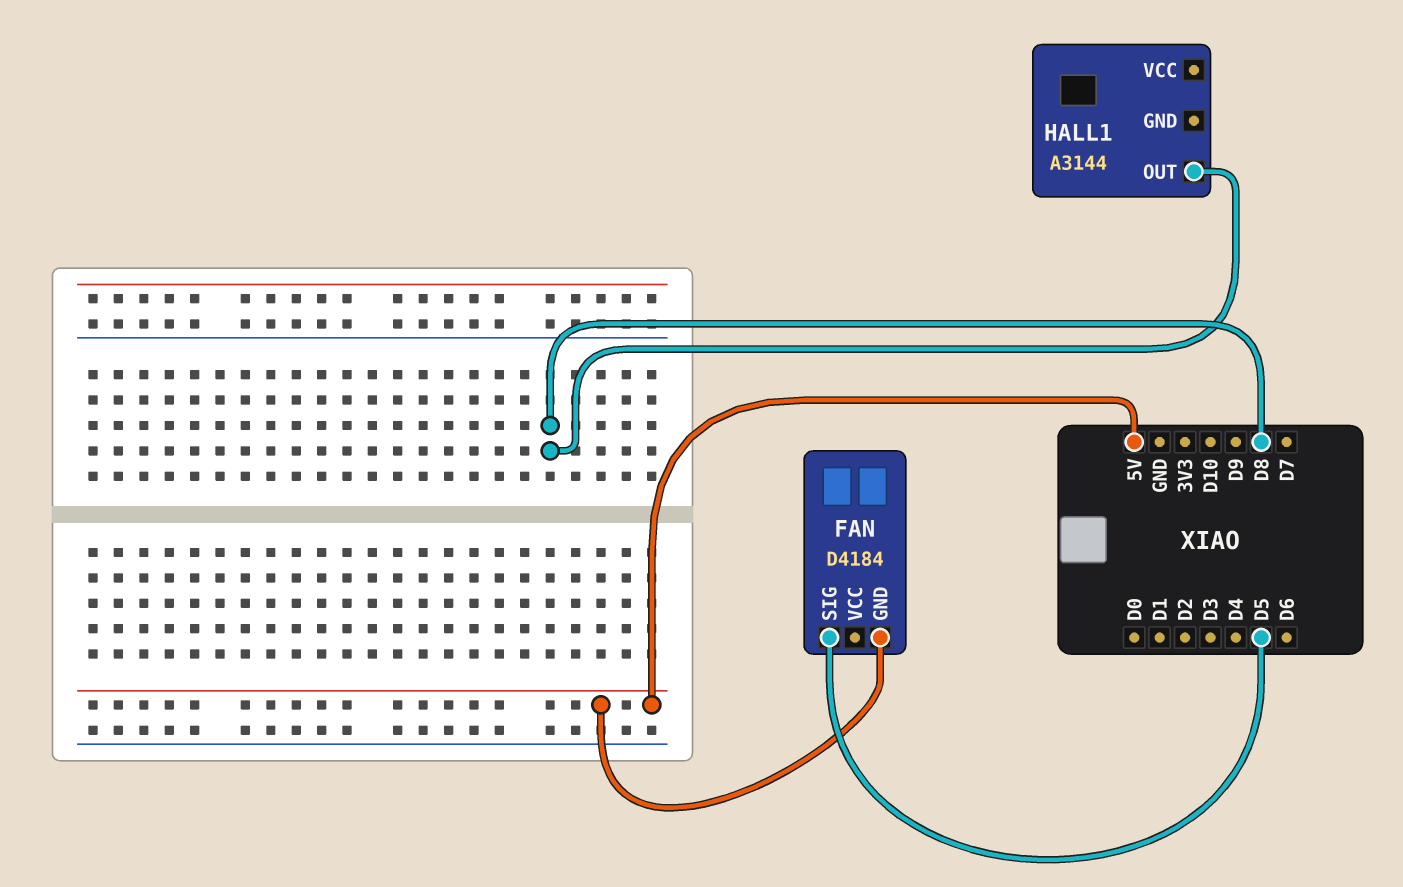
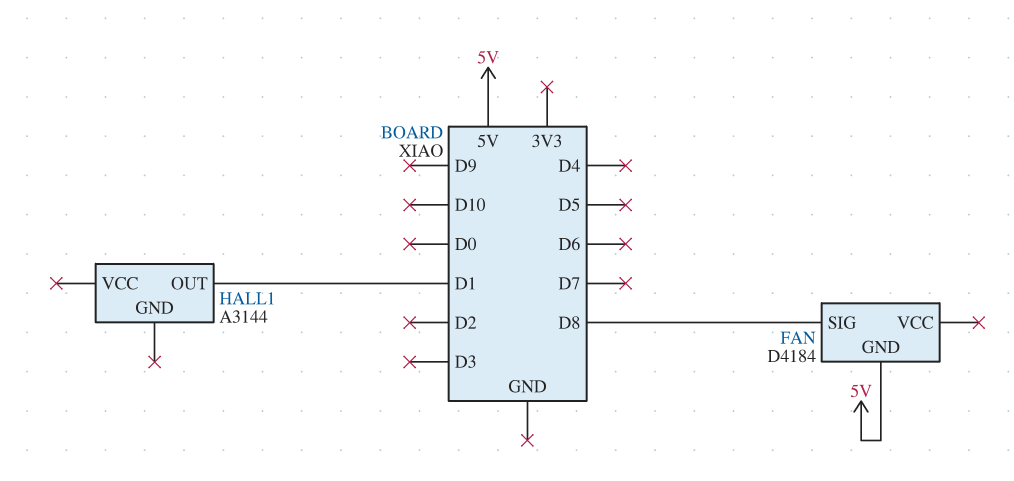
FAN pin SIG: D5 -> D8
HALL1 pin OUT: D8 -> D1

